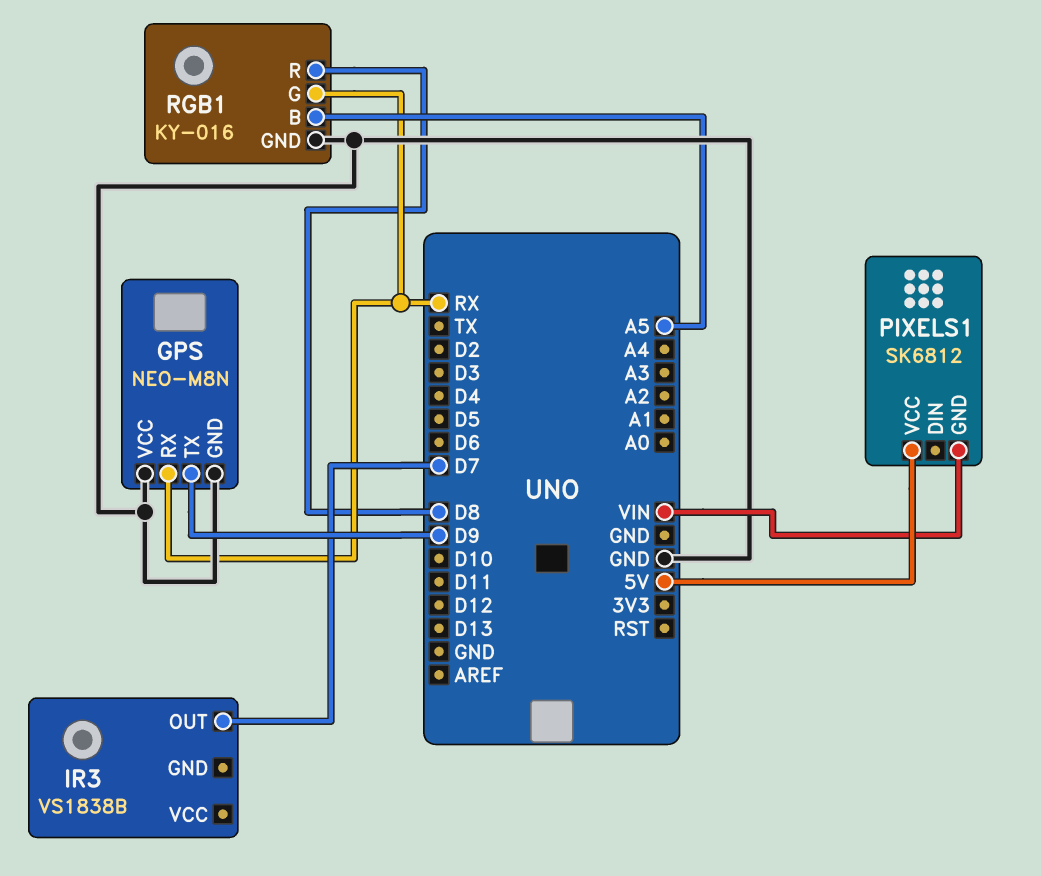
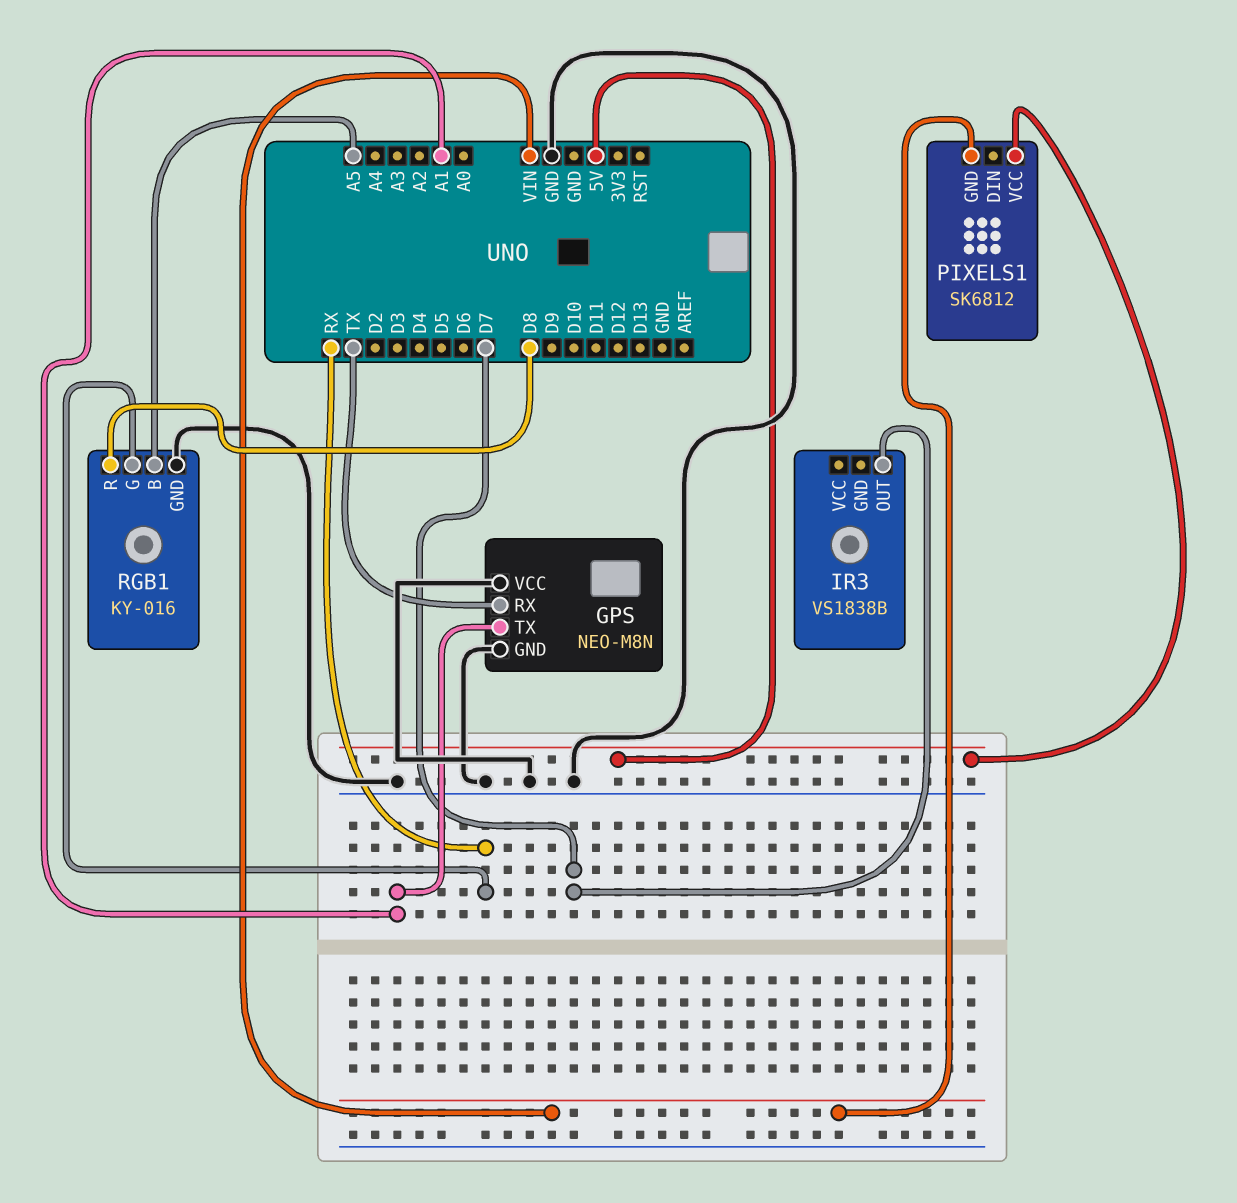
GPS pin RX: RX -> TX
GPS pin TX: D9 -> A1

